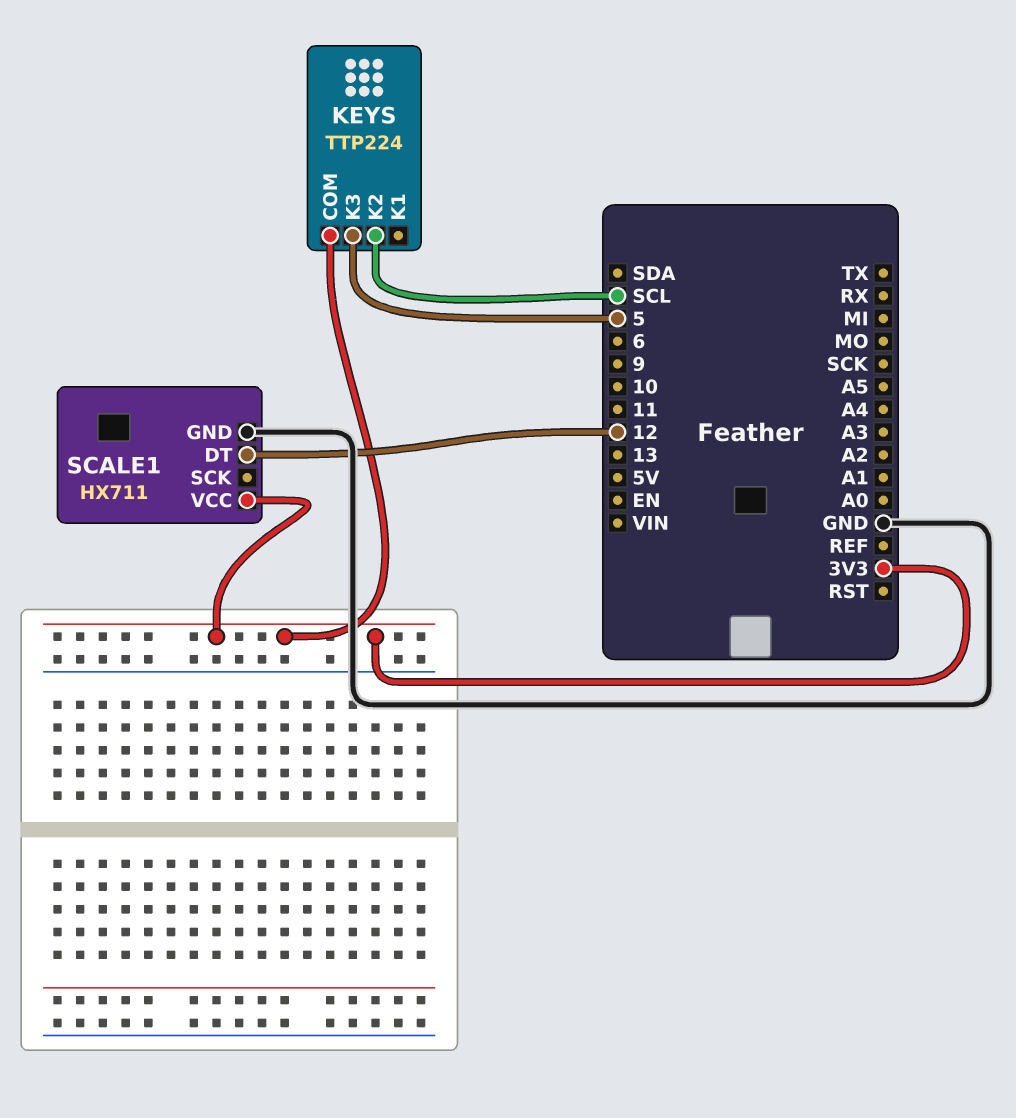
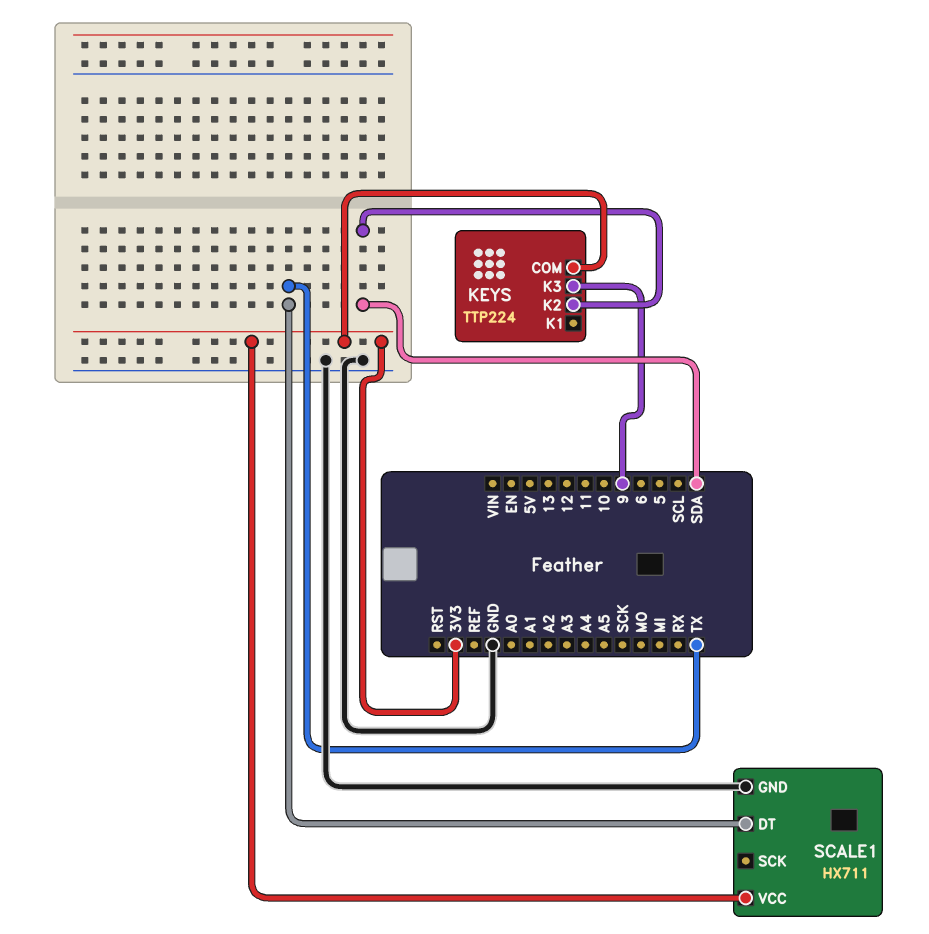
KEYS pin K2: SCL -> SDA
KEYS pin K3: 5 -> 9
SCALE1 pin DT: 12 -> TX

